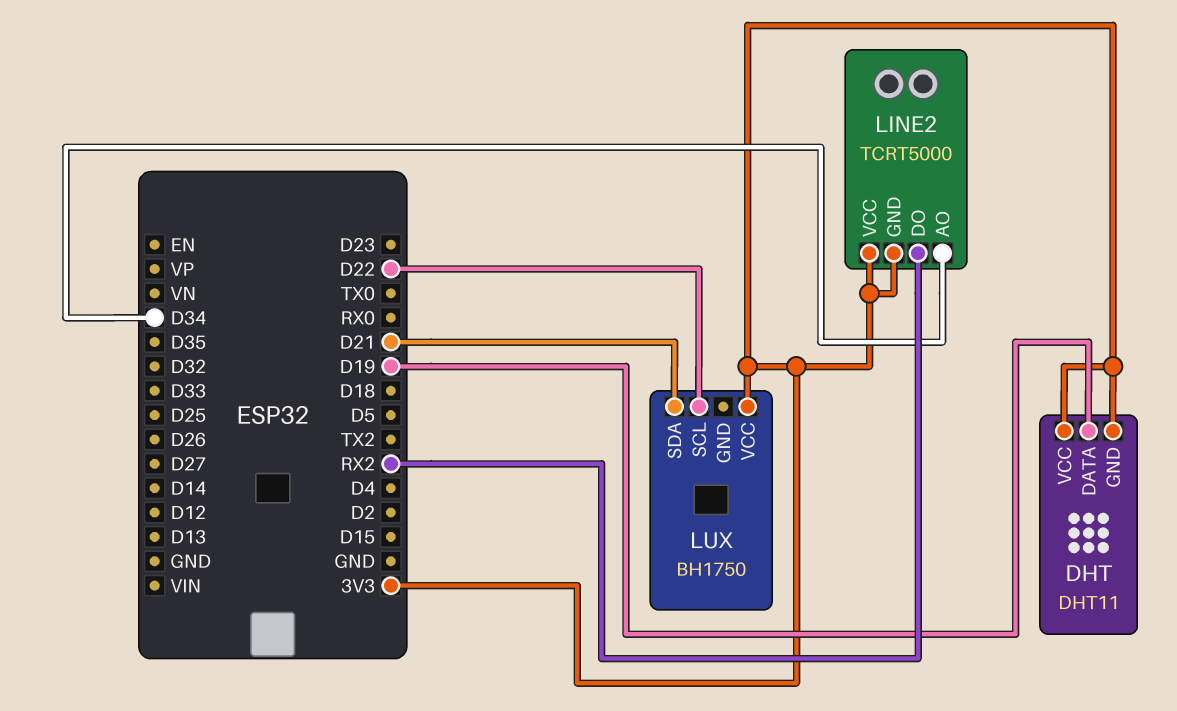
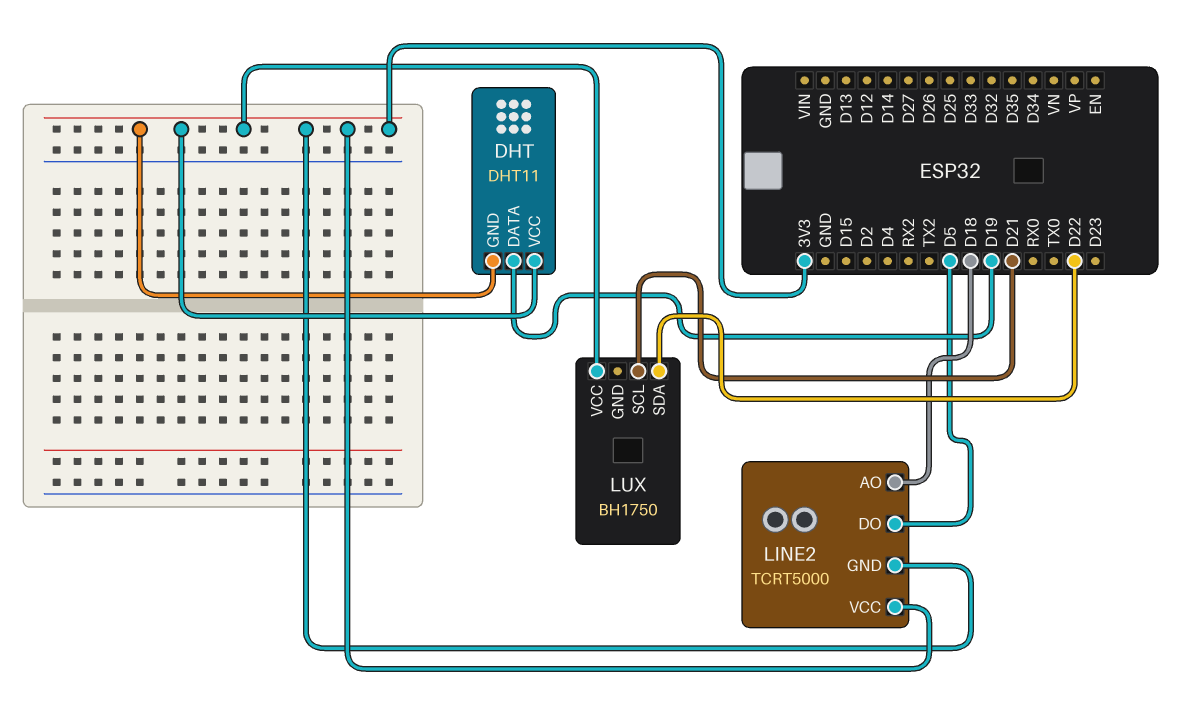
LINE2 pin AO: D34 -> D18
LINE2 pin DO: RX2 -> D5
LUX pin SCL: D22 -> D21
LUX pin SDA: D21 -> D22

